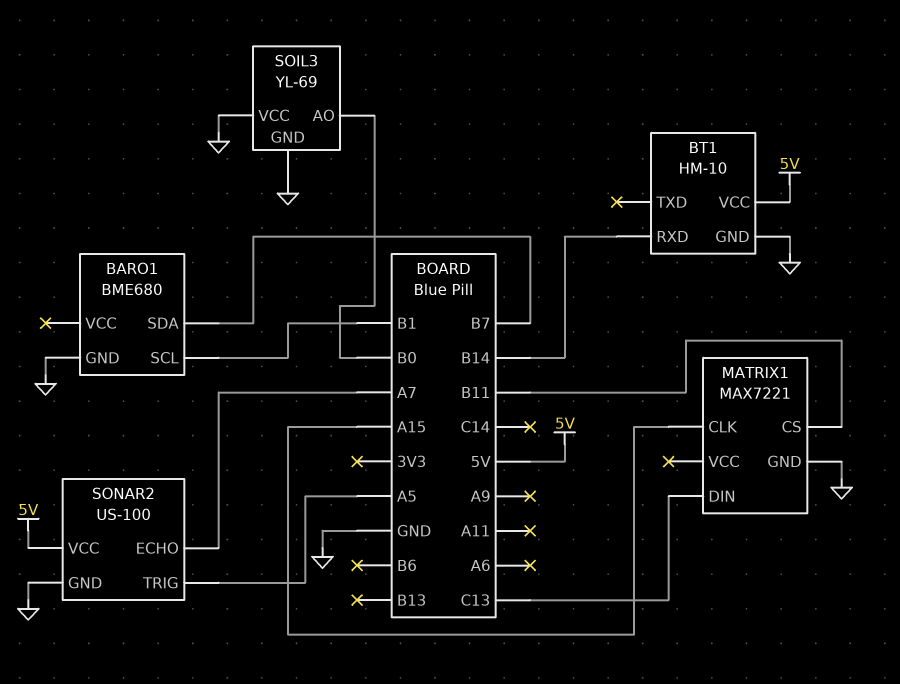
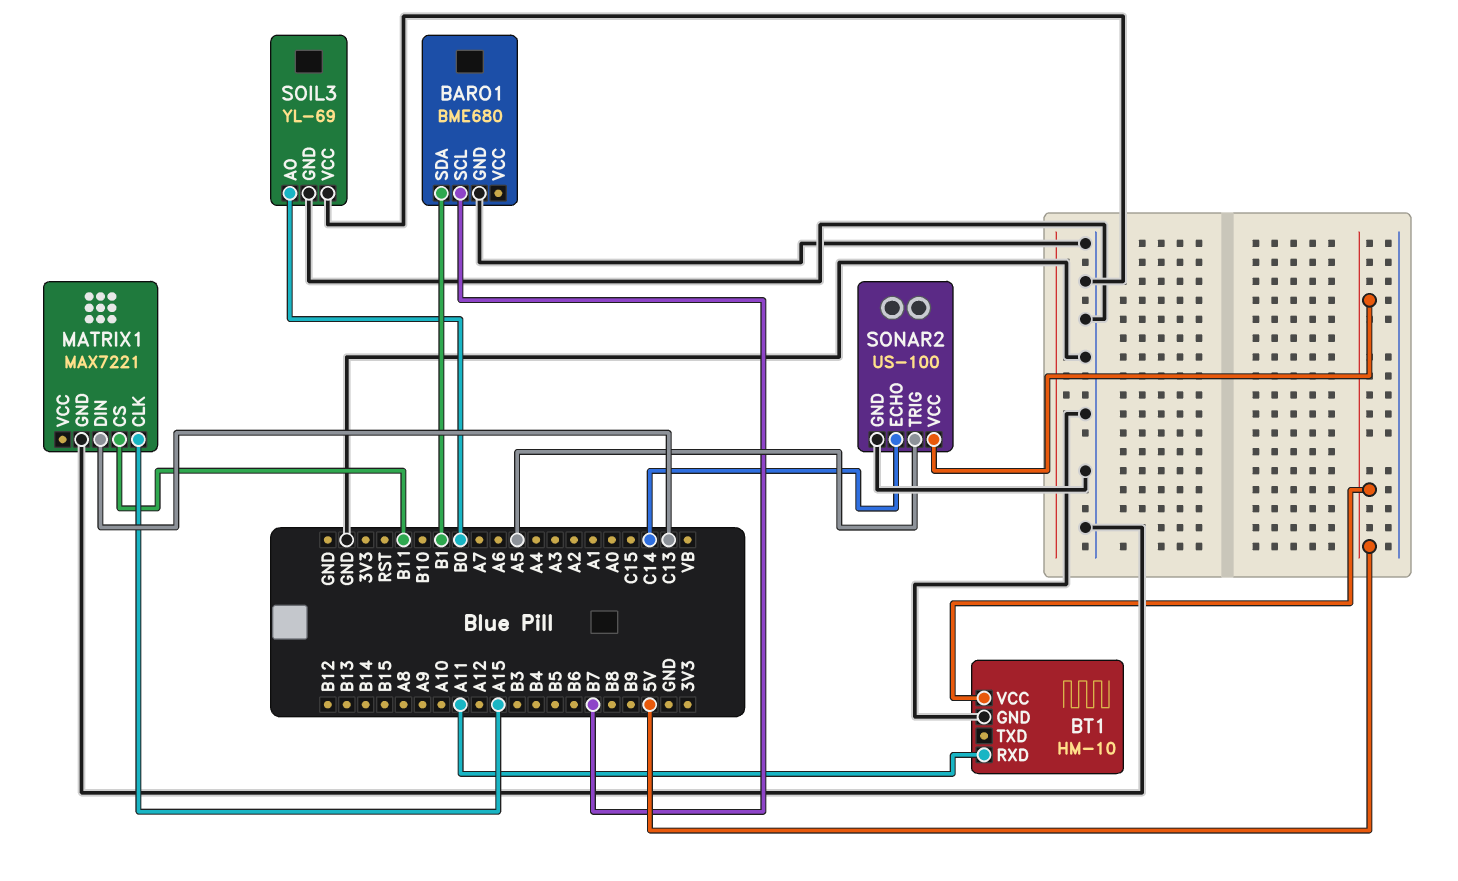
BARO1 pin SCL: B1 -> B7
BARO1 pin SDA: B7 -> B1
BT1 pin RXD: B14 -> A11
SONAR2 pin ECHO: A7 -> C14

